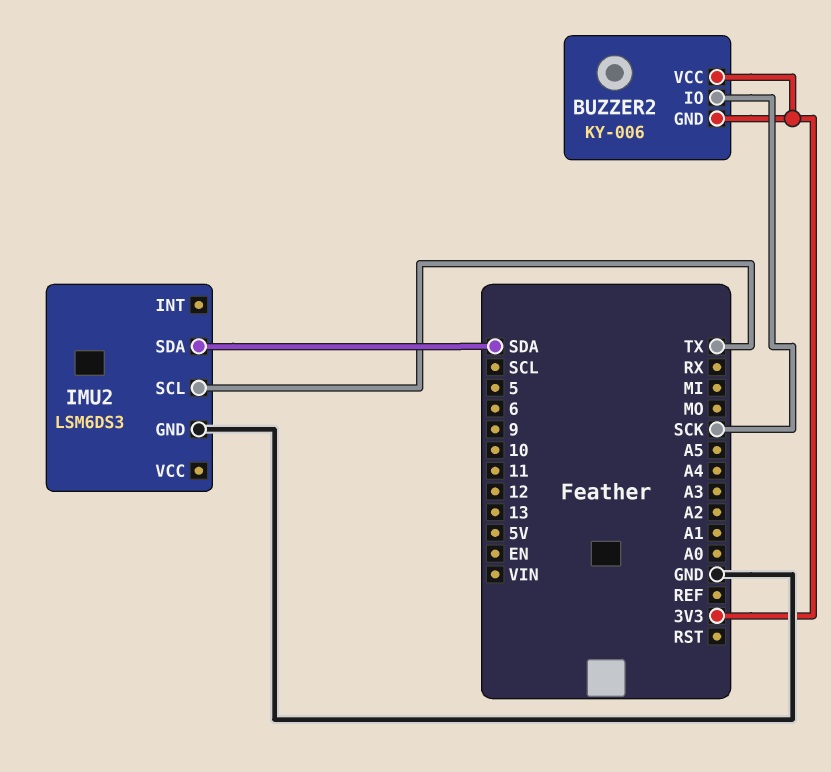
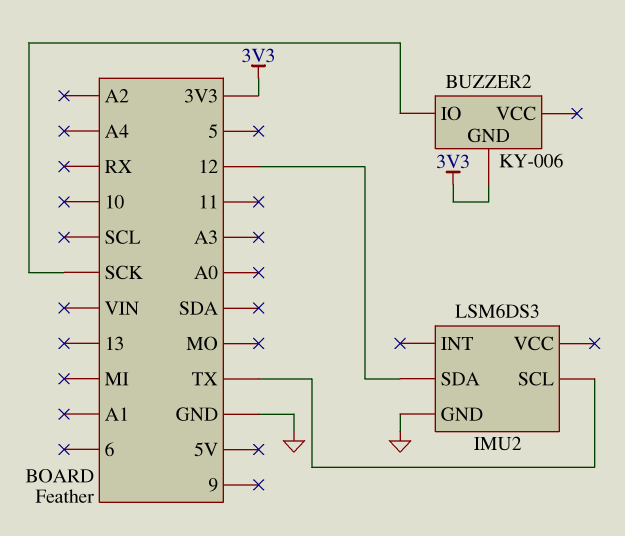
BUZZER2 pin VCC: 3V3 -> none
IMU2 pin SDA: SDA -> 12

